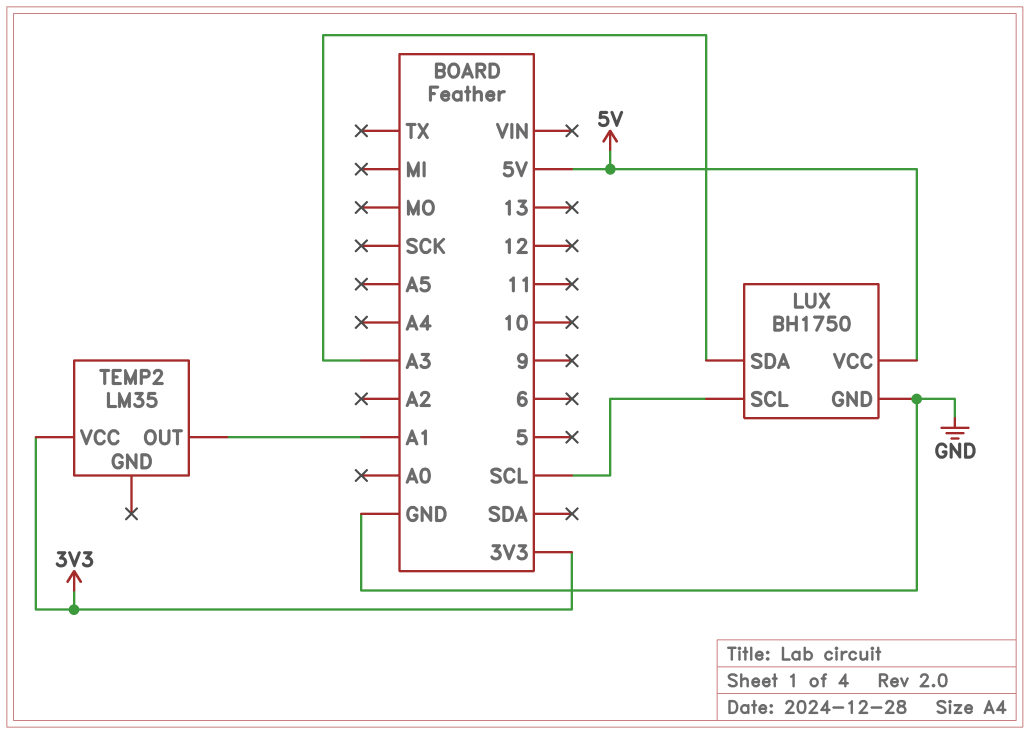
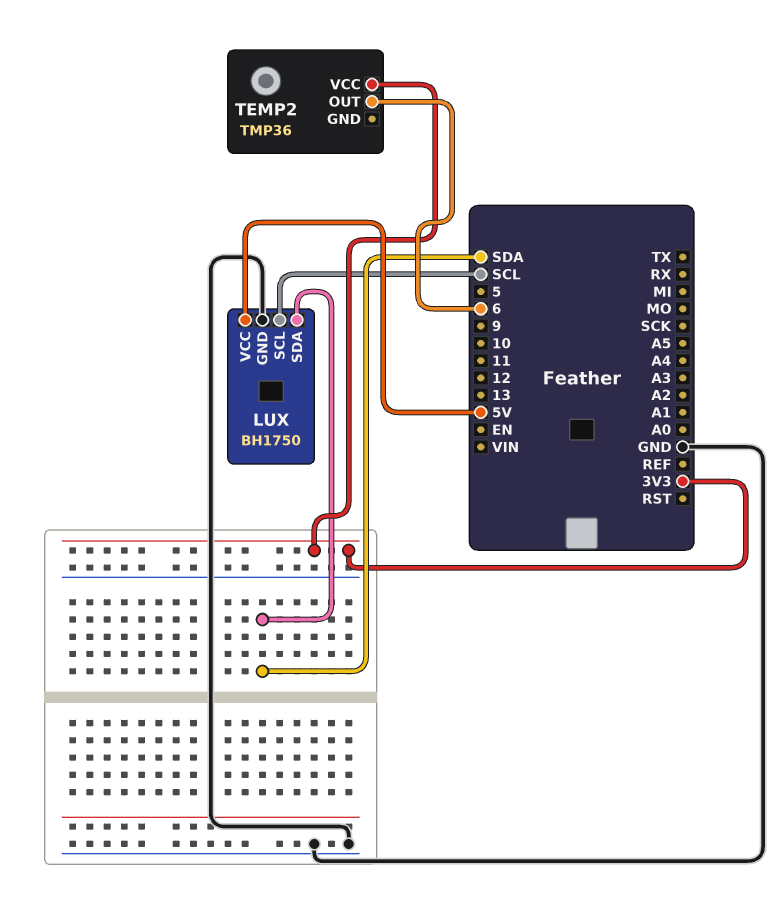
LUX pin SDA: A3 -> SDA
TEMP2: LM35 -> TMP36
TEMP2 pin OUT: A1 -> 6

